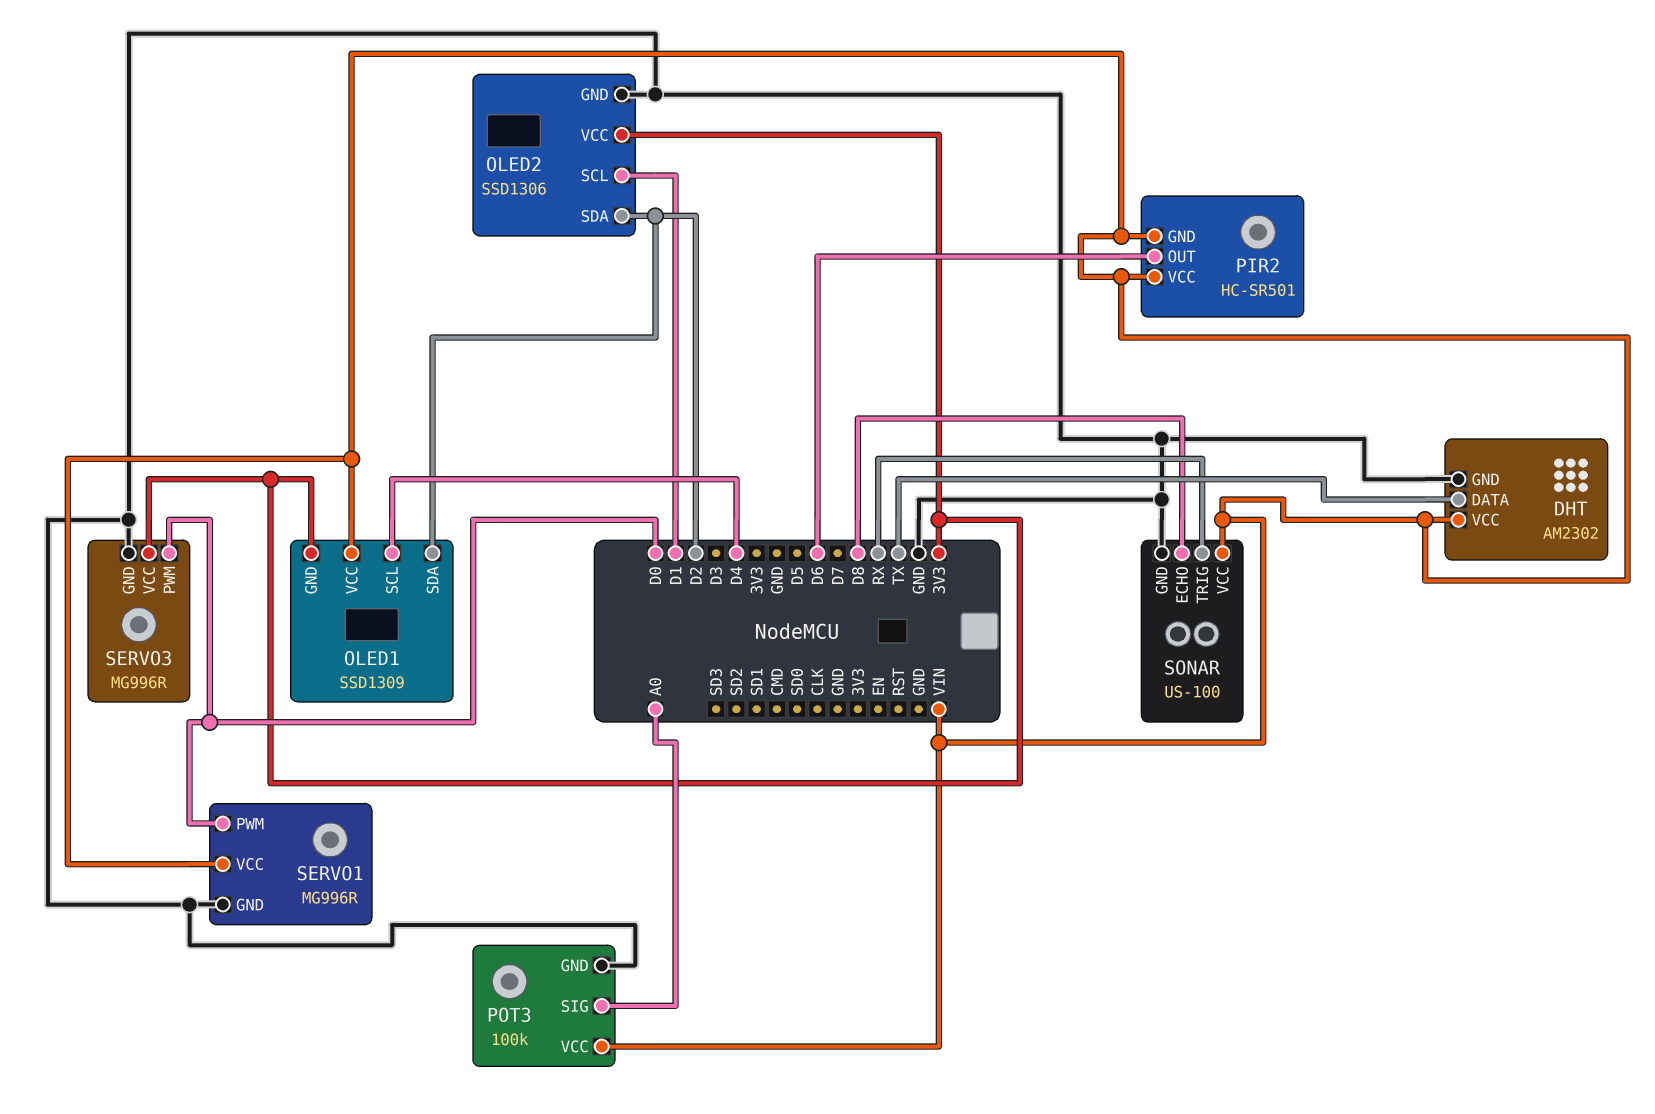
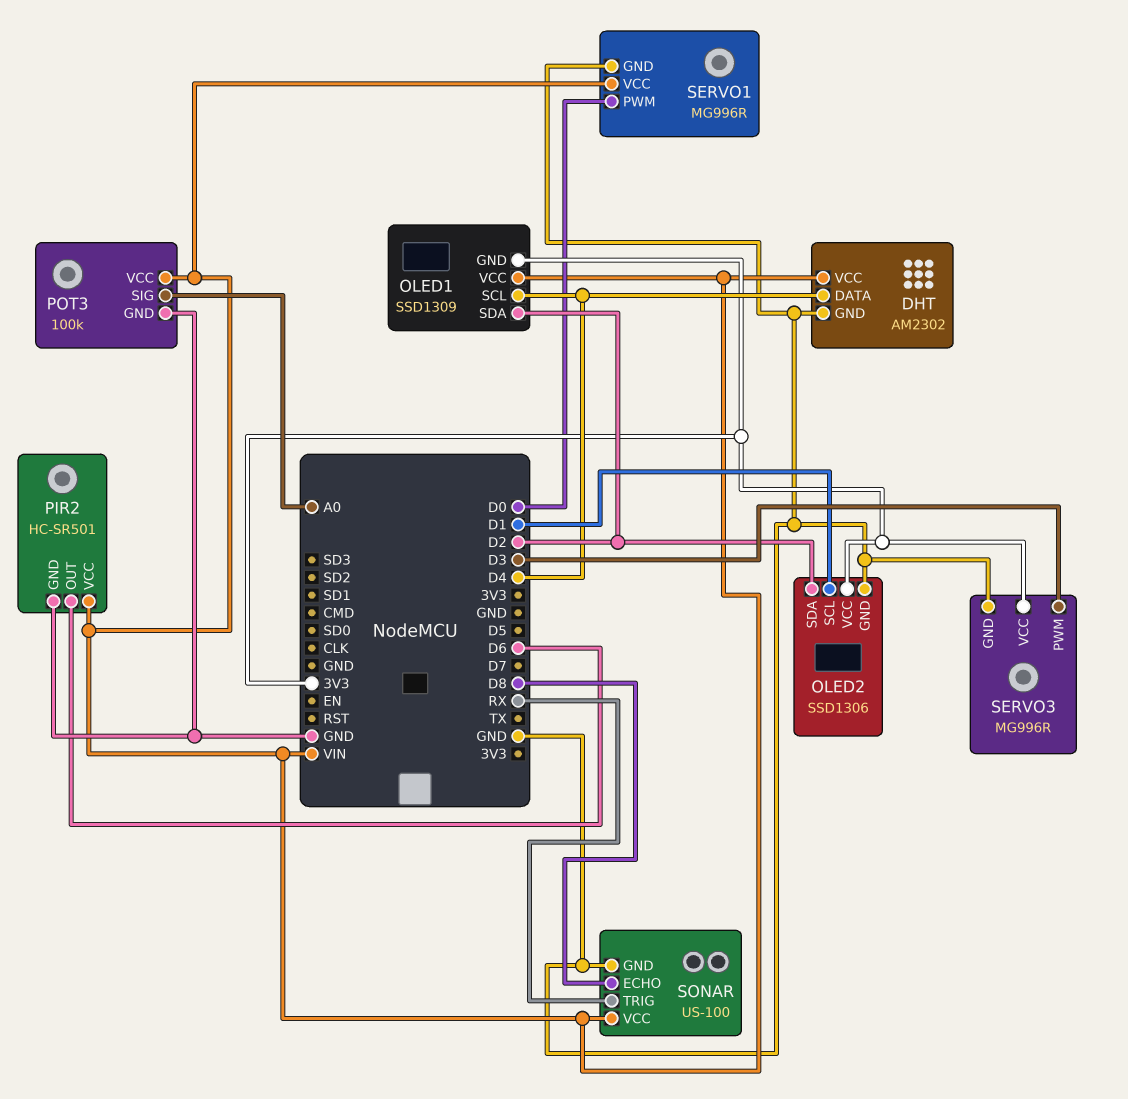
DHT pin DATA: TX -> D4
PIR2 pin GND: VIN -> GND
SERVO3 pin PWM: D0 -> D3

